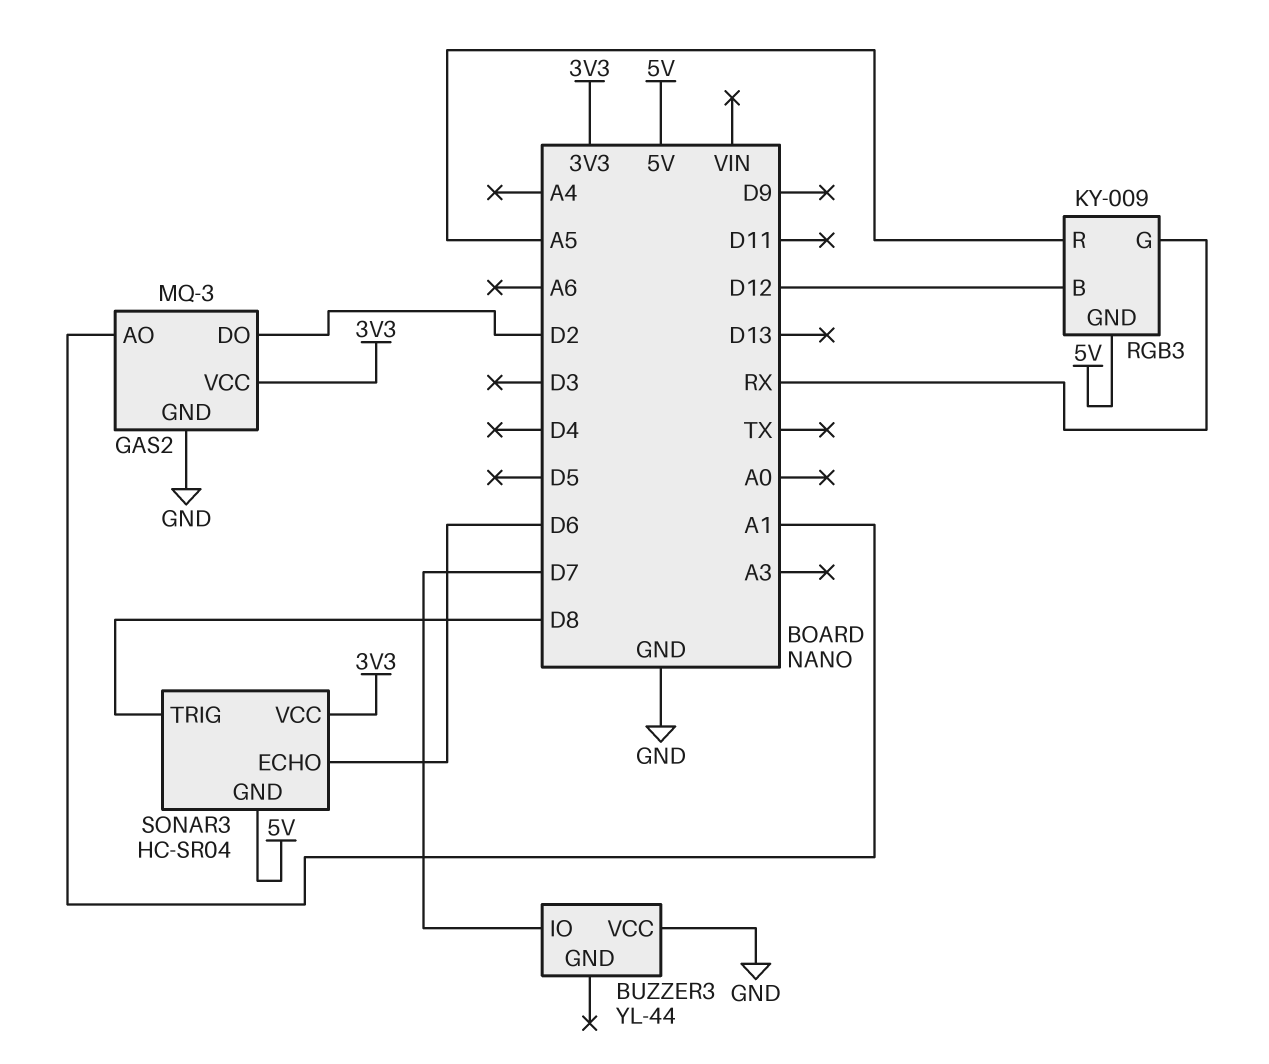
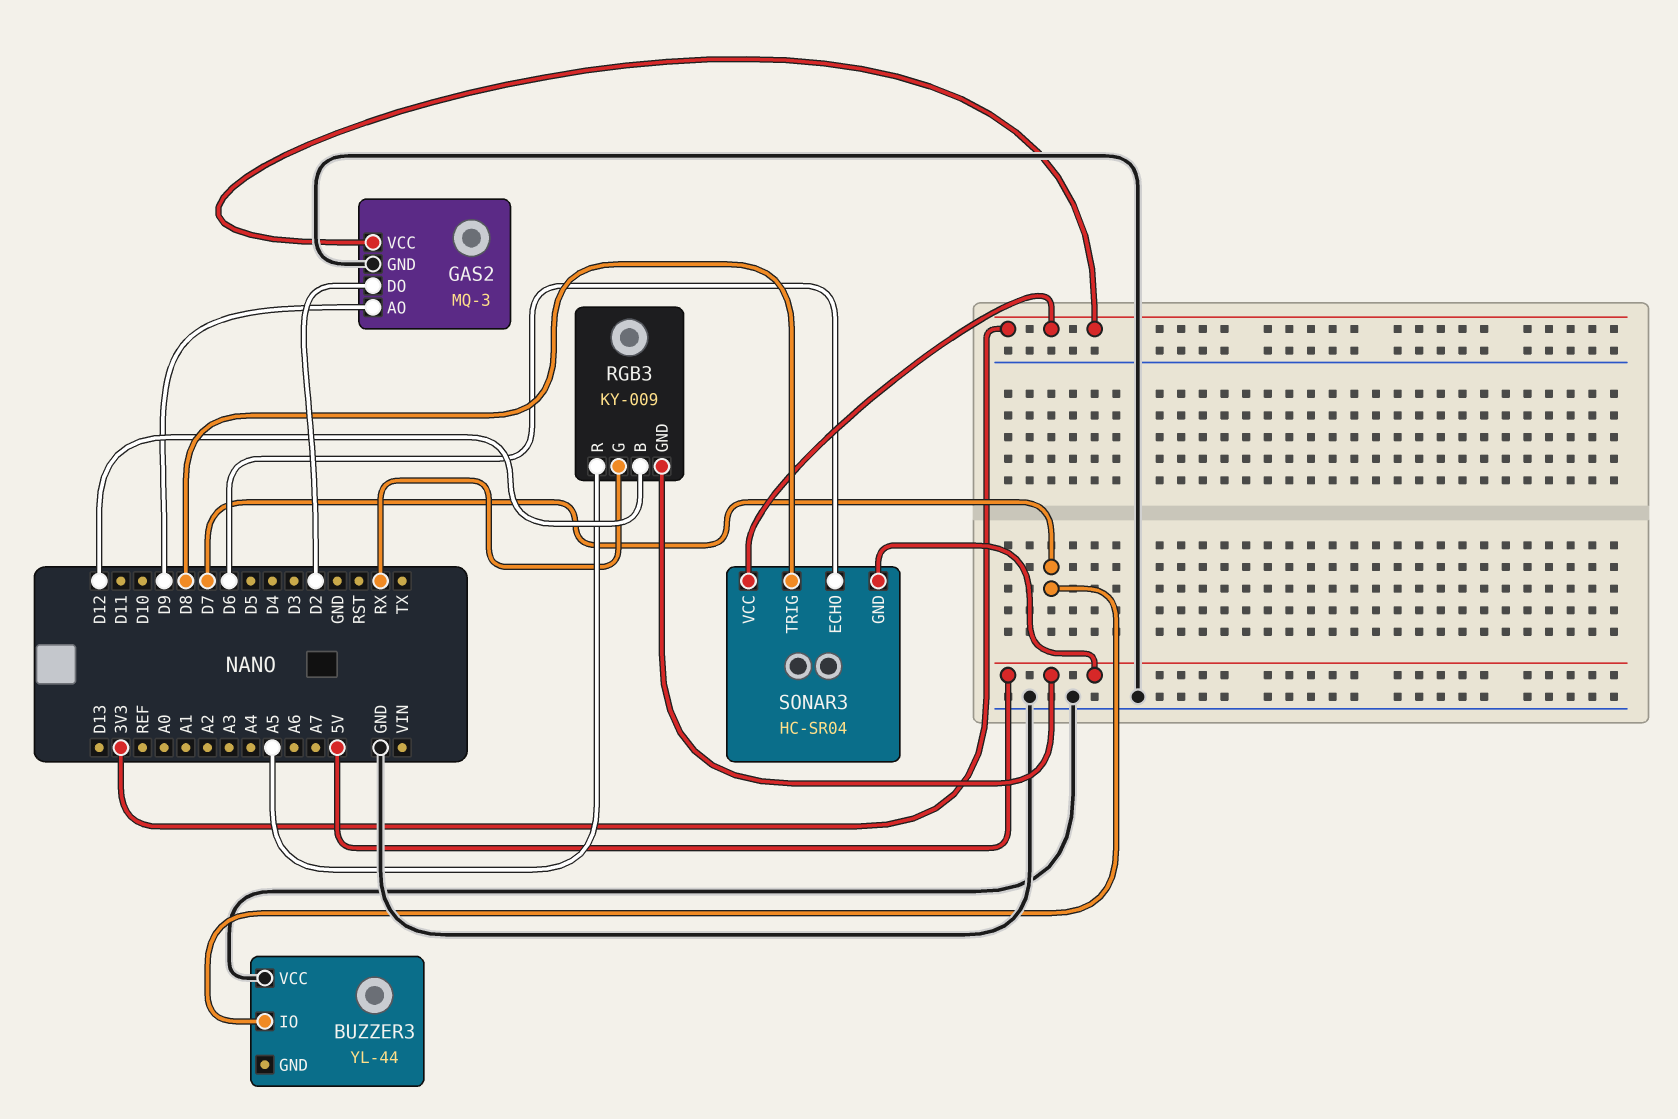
GAS2 pin AO: A1 -> D9

